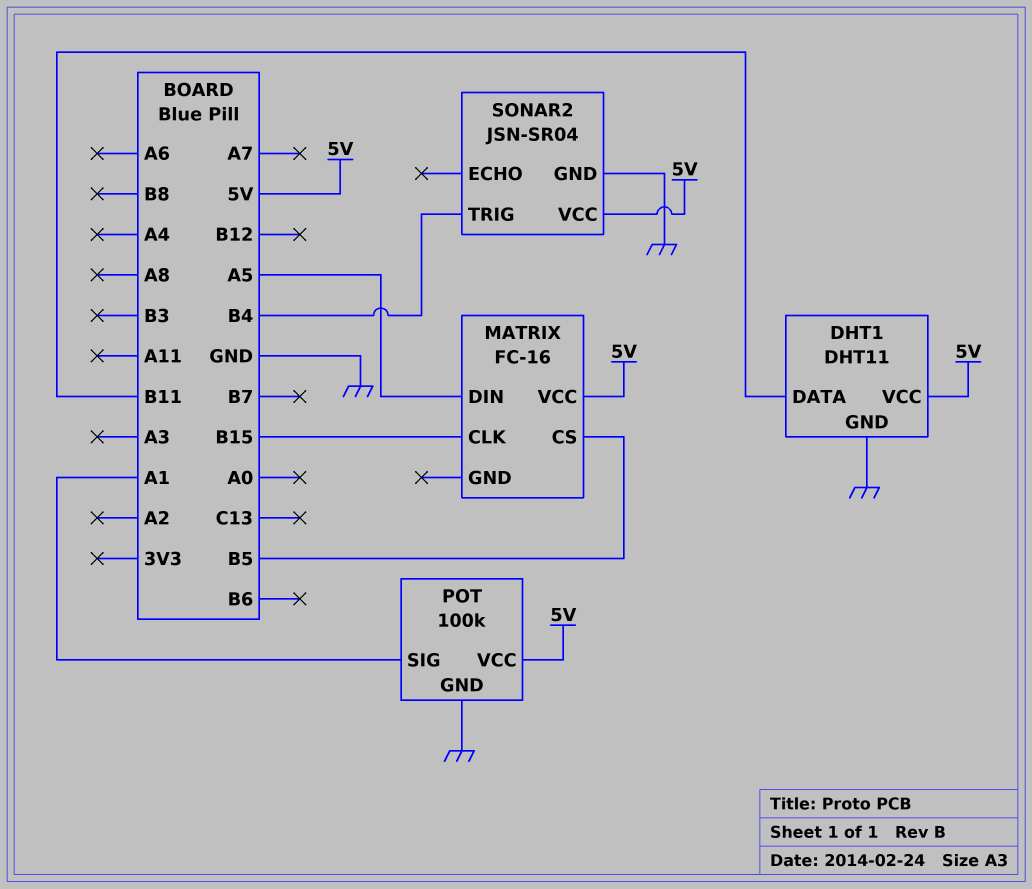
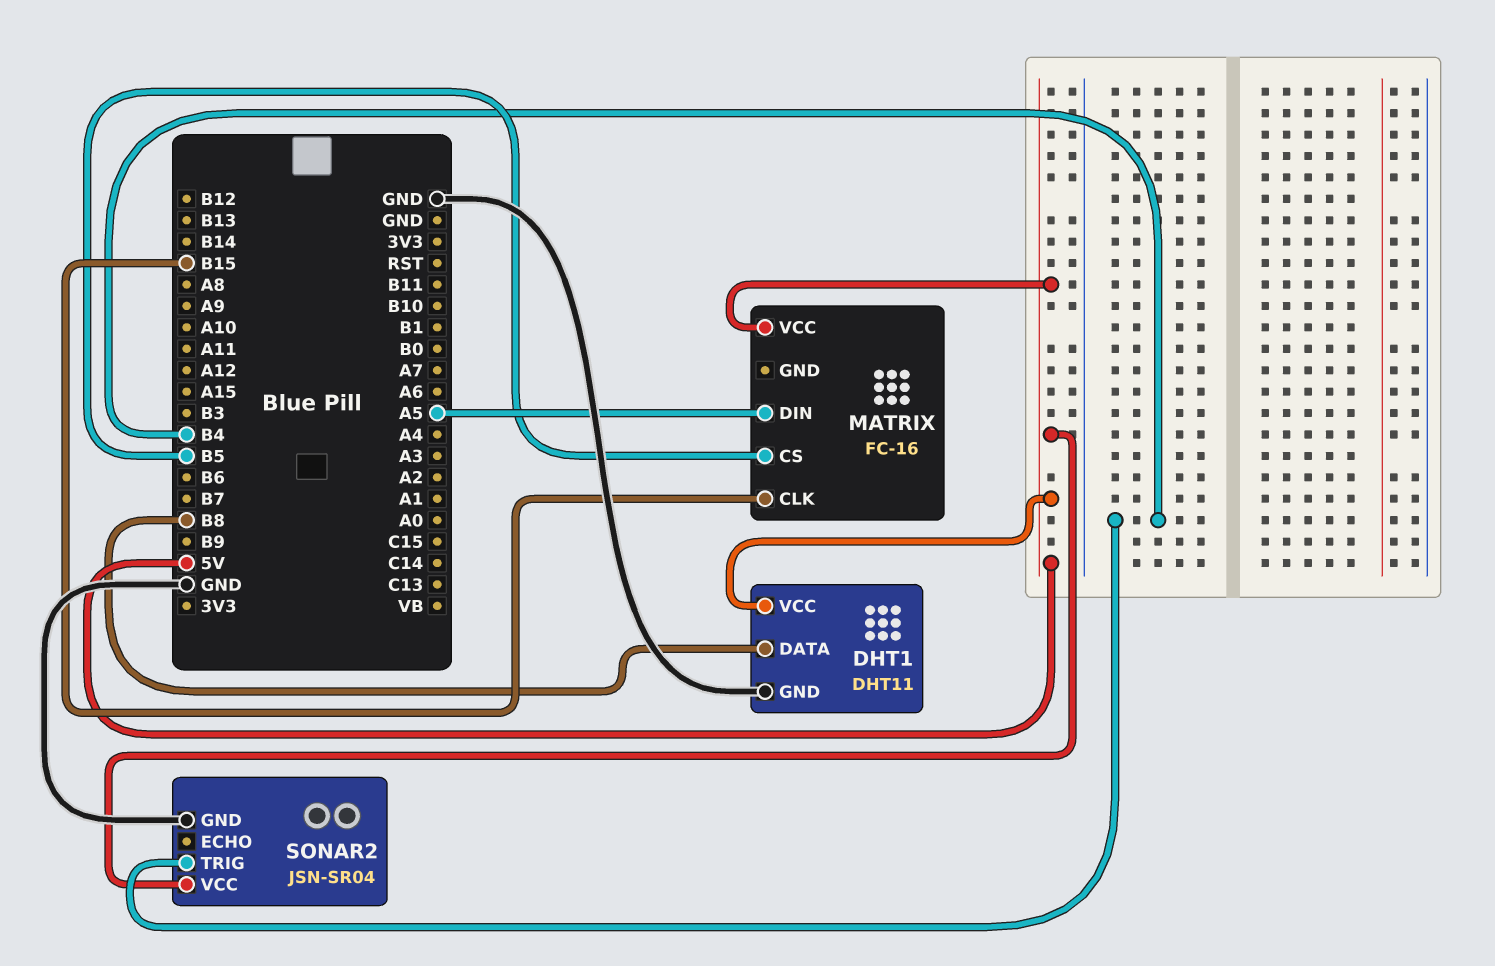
DHT1 pin DATA: B11 -> B8
POT: 100k -> none
POT pin GND: GND -> none
POT pin SIG: A1 -> none
POT pin VCC: 5V -> none

